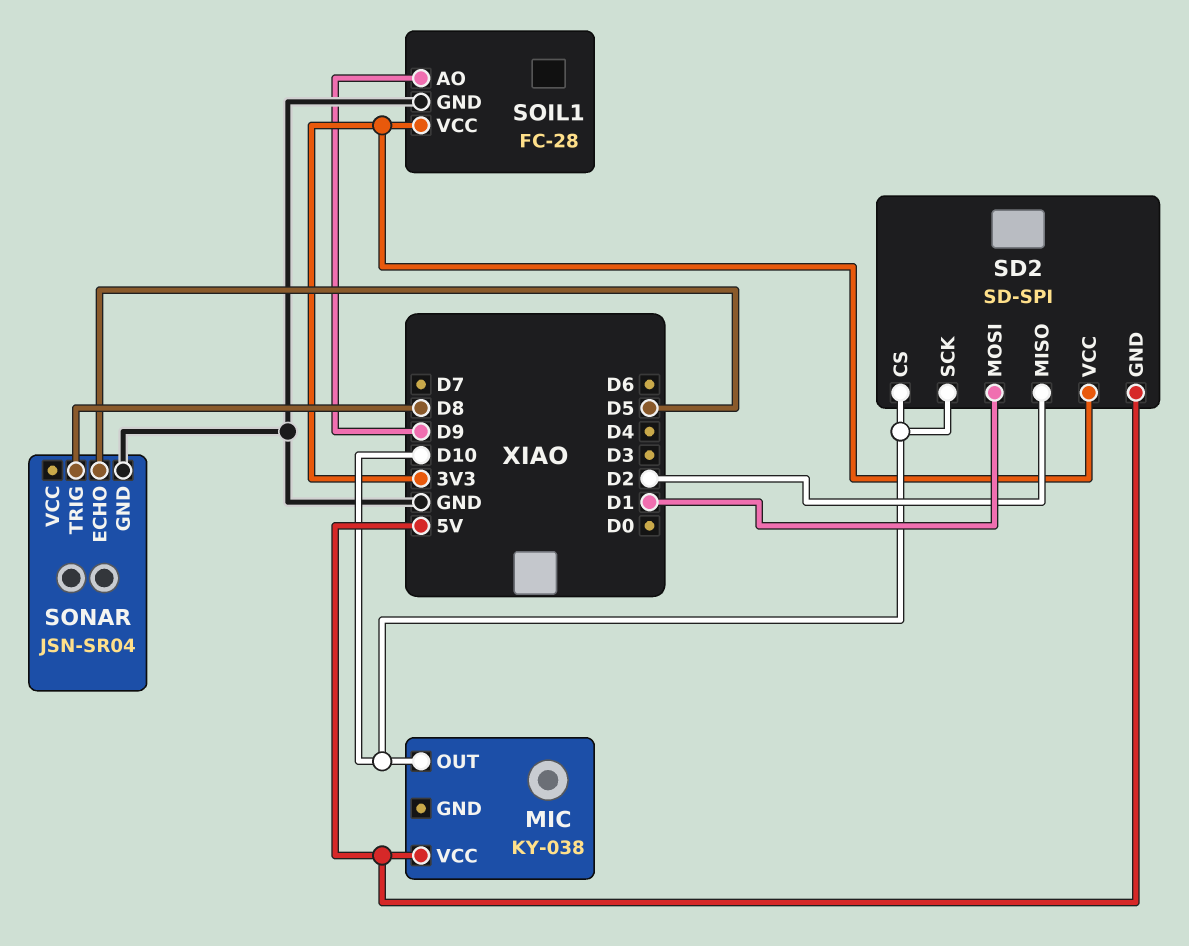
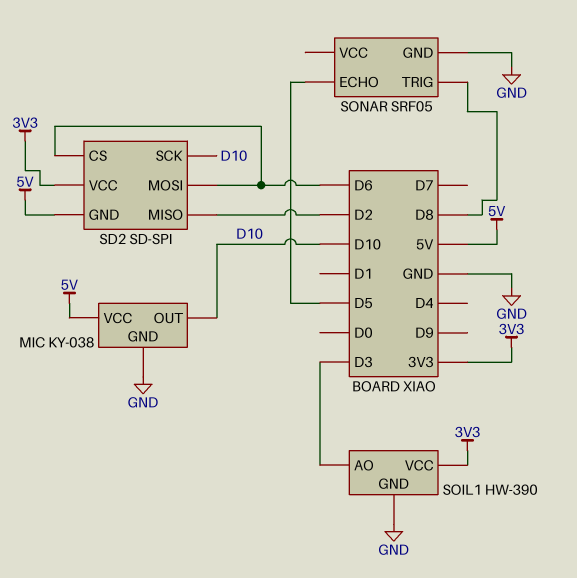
MIC pin GND: none -> GND
SD2 pin CS: D10 -> D6
SD2 pin MOSI: D1 -> D6
SOIL1: FC-28 -> HW-390
SOIL1 pin AO: D9 -> D3
SONAR: JSN-SR04 -> SRF05

